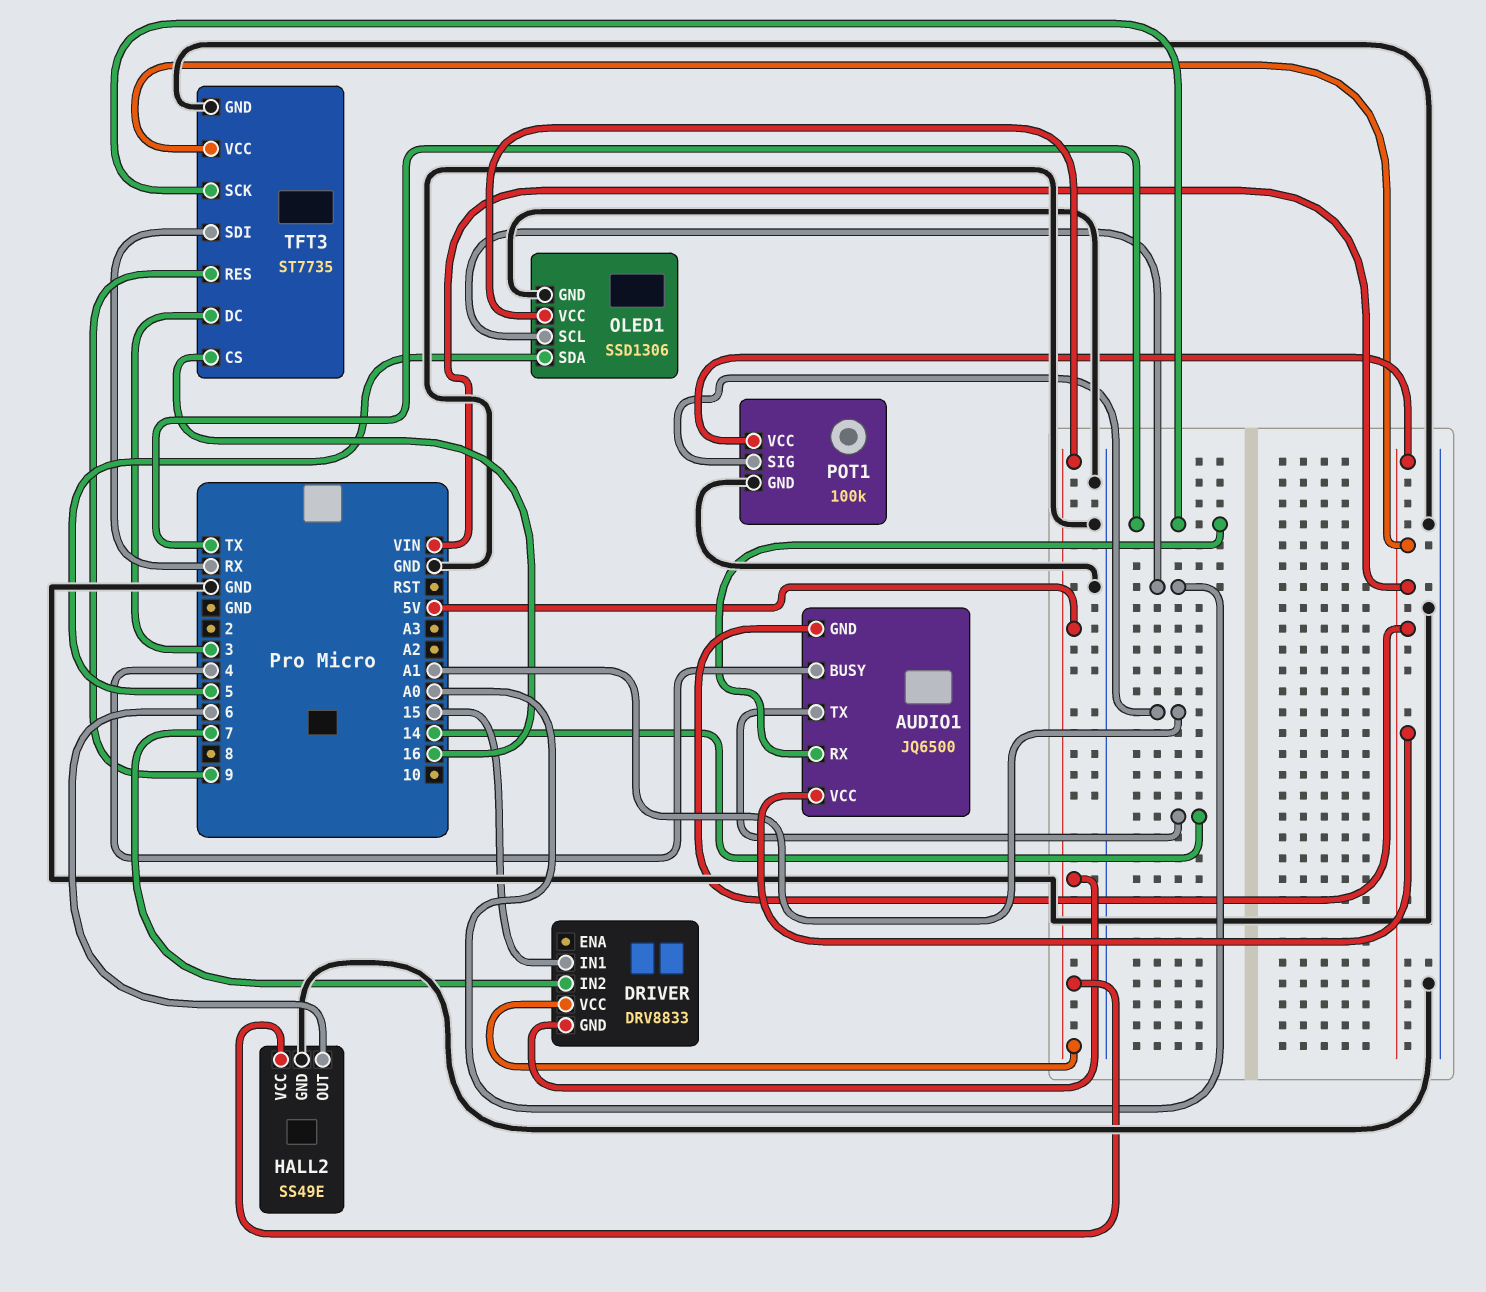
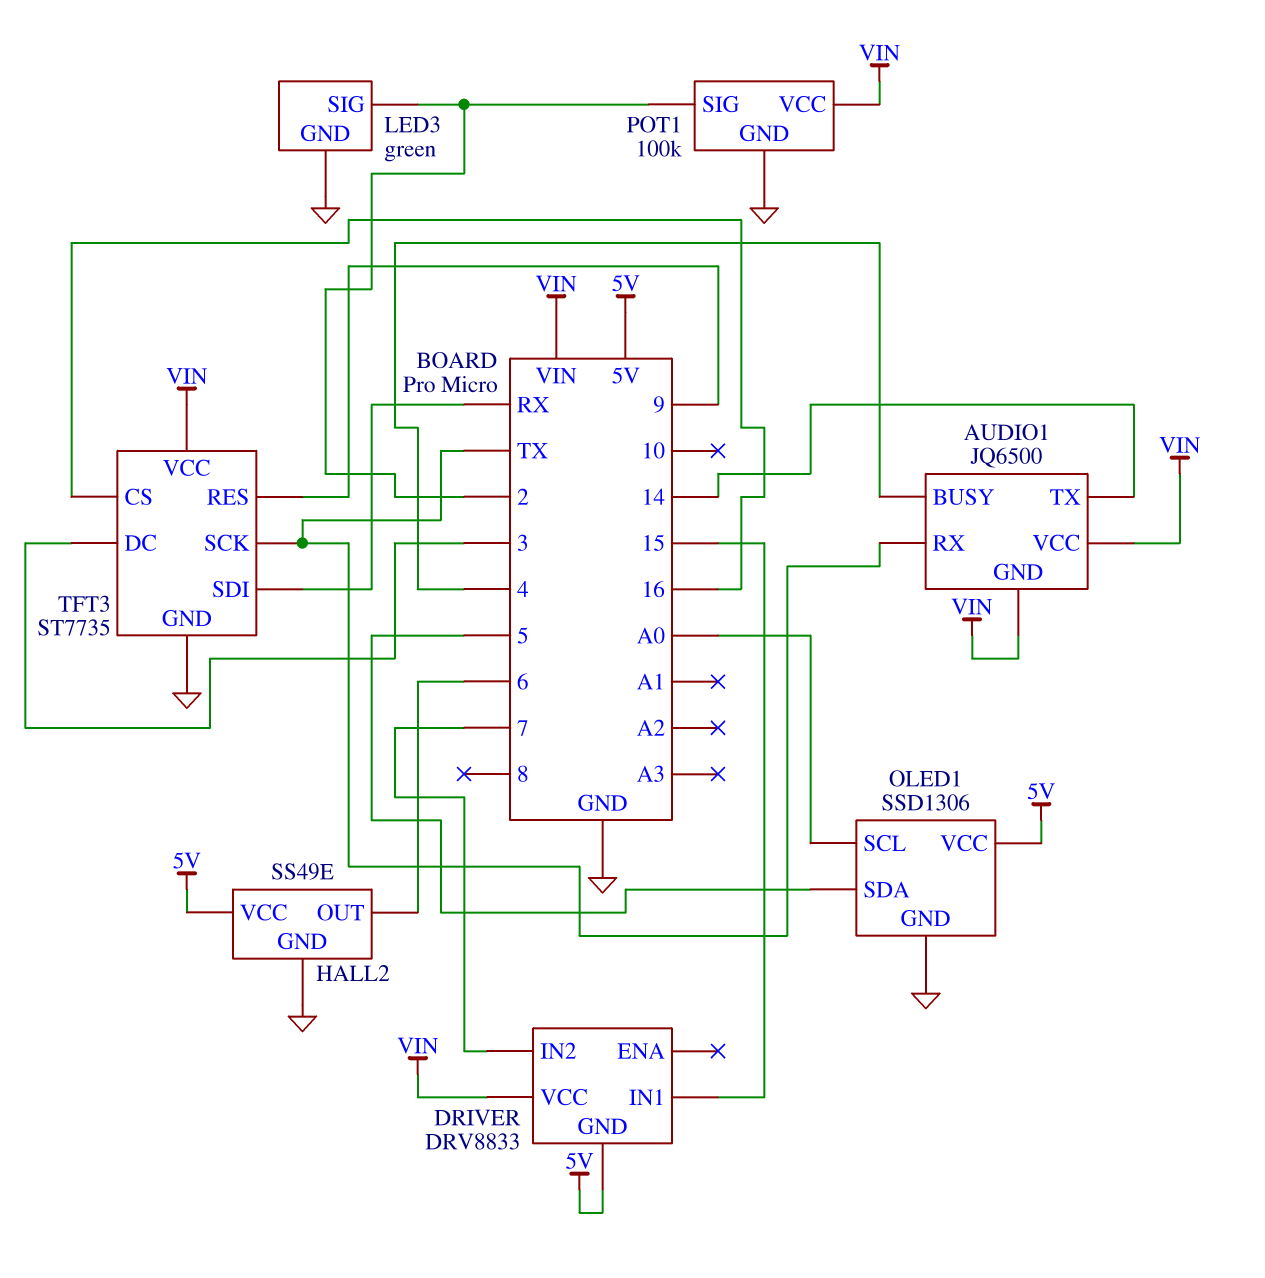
DRIVER pin VCC: 5V -> VIN
LED3: none -> green
LED3 pin GND: none -> GND
LED3 pin SIG: none -> 2
POT1 pin SIG: A1 -> 2

